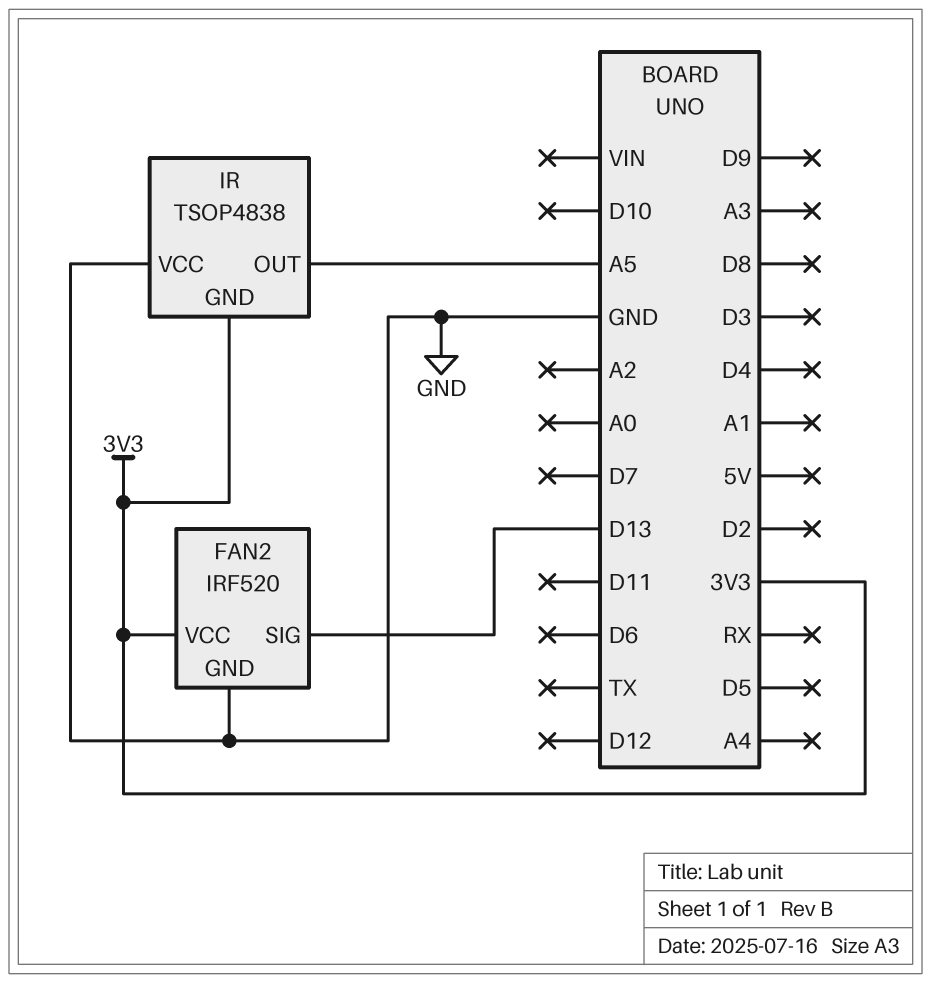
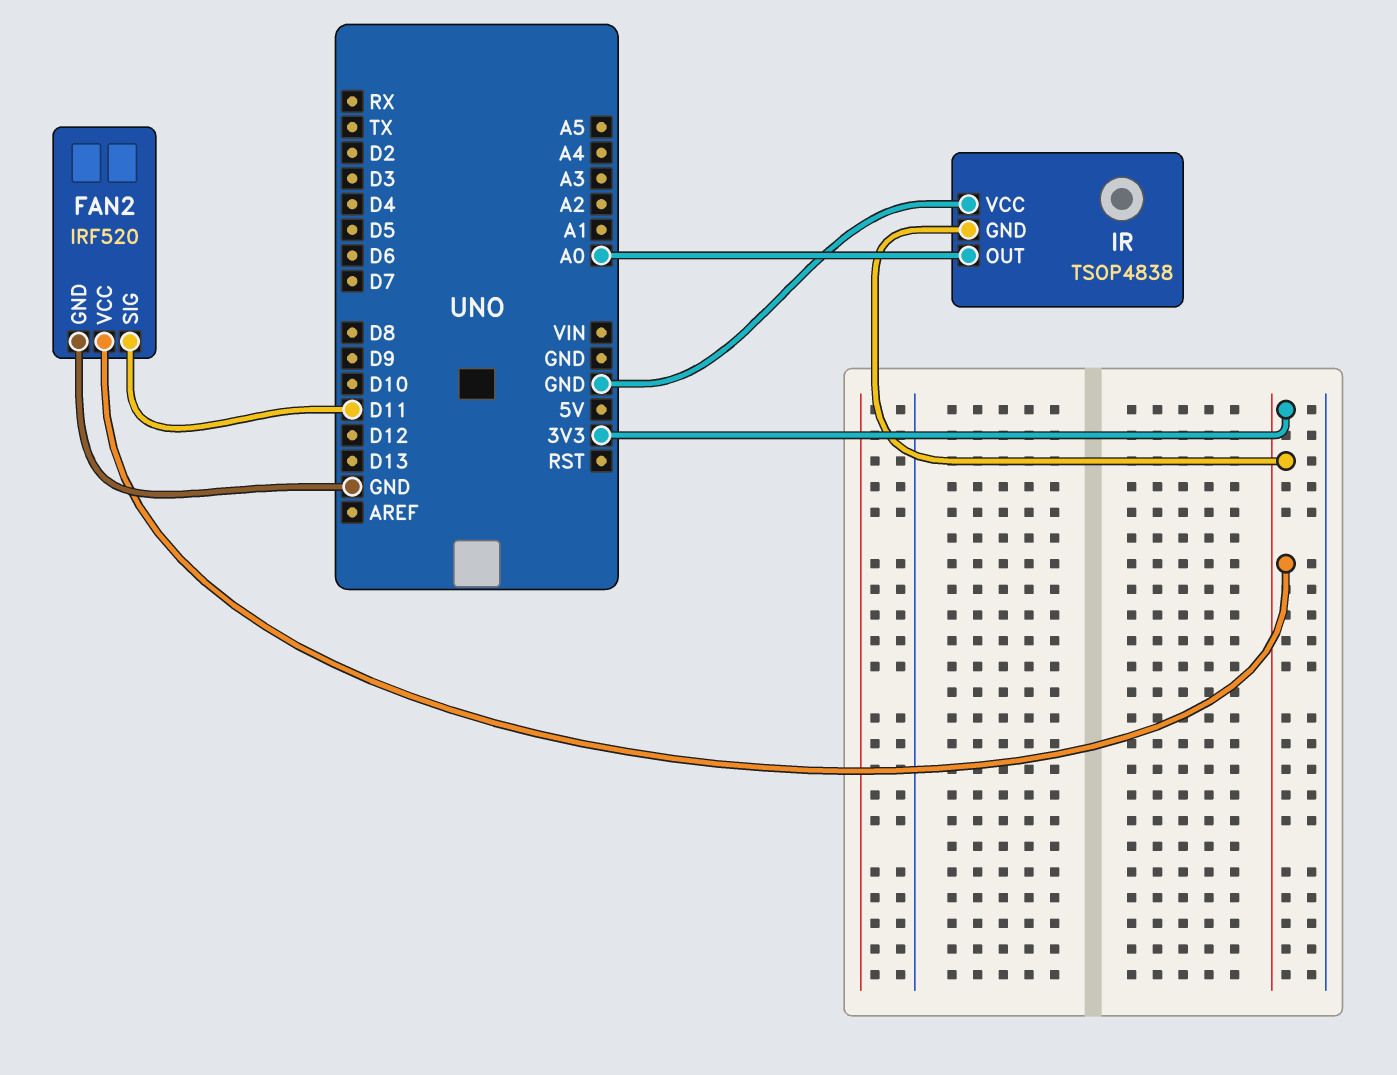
FAN2 pin SIG: D13 -> D11
IR pin OUT: A5 -> A0

